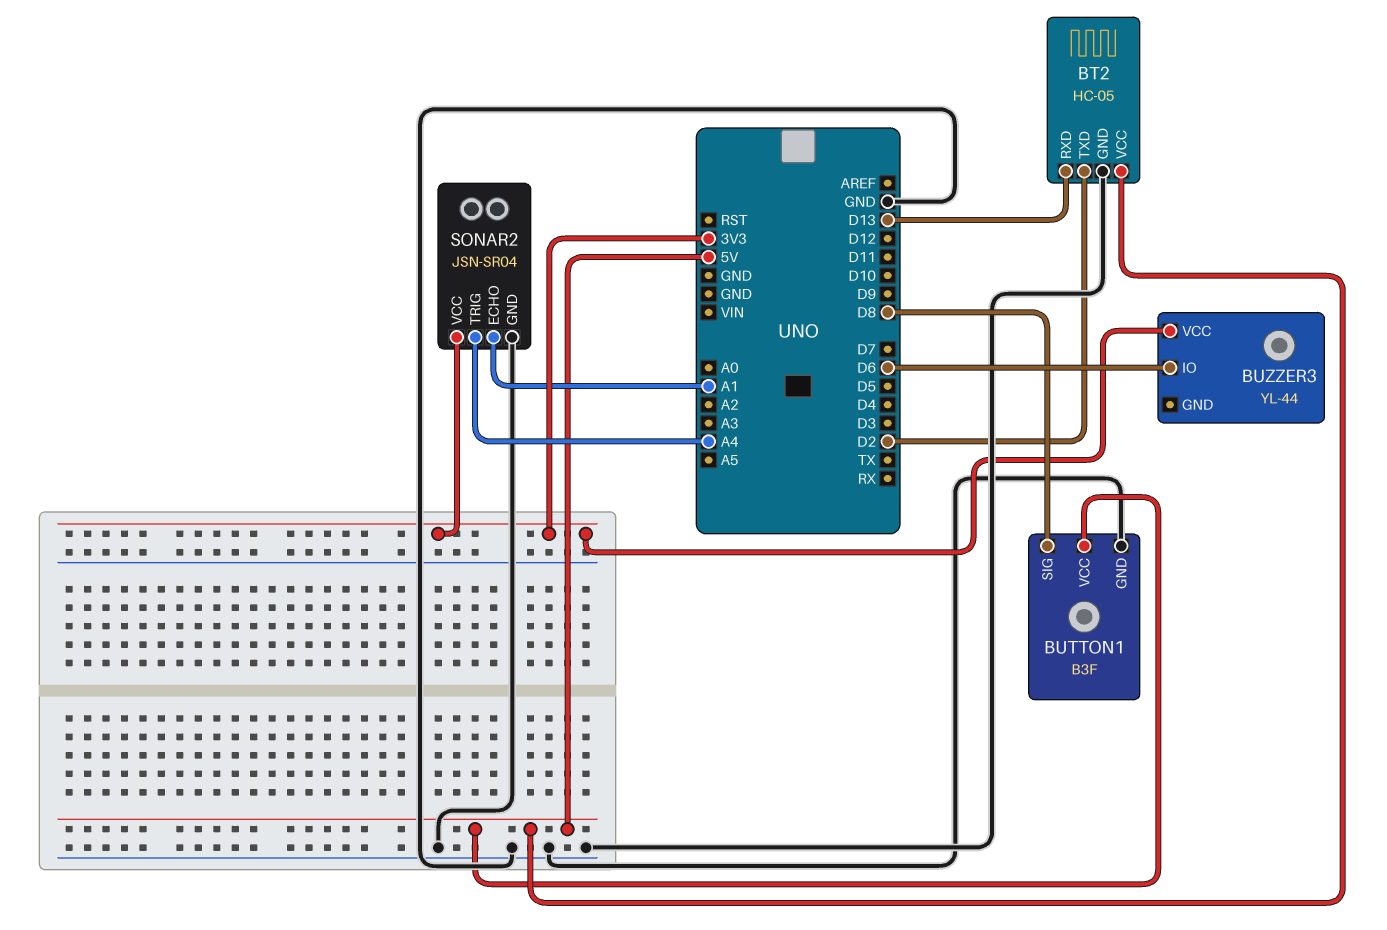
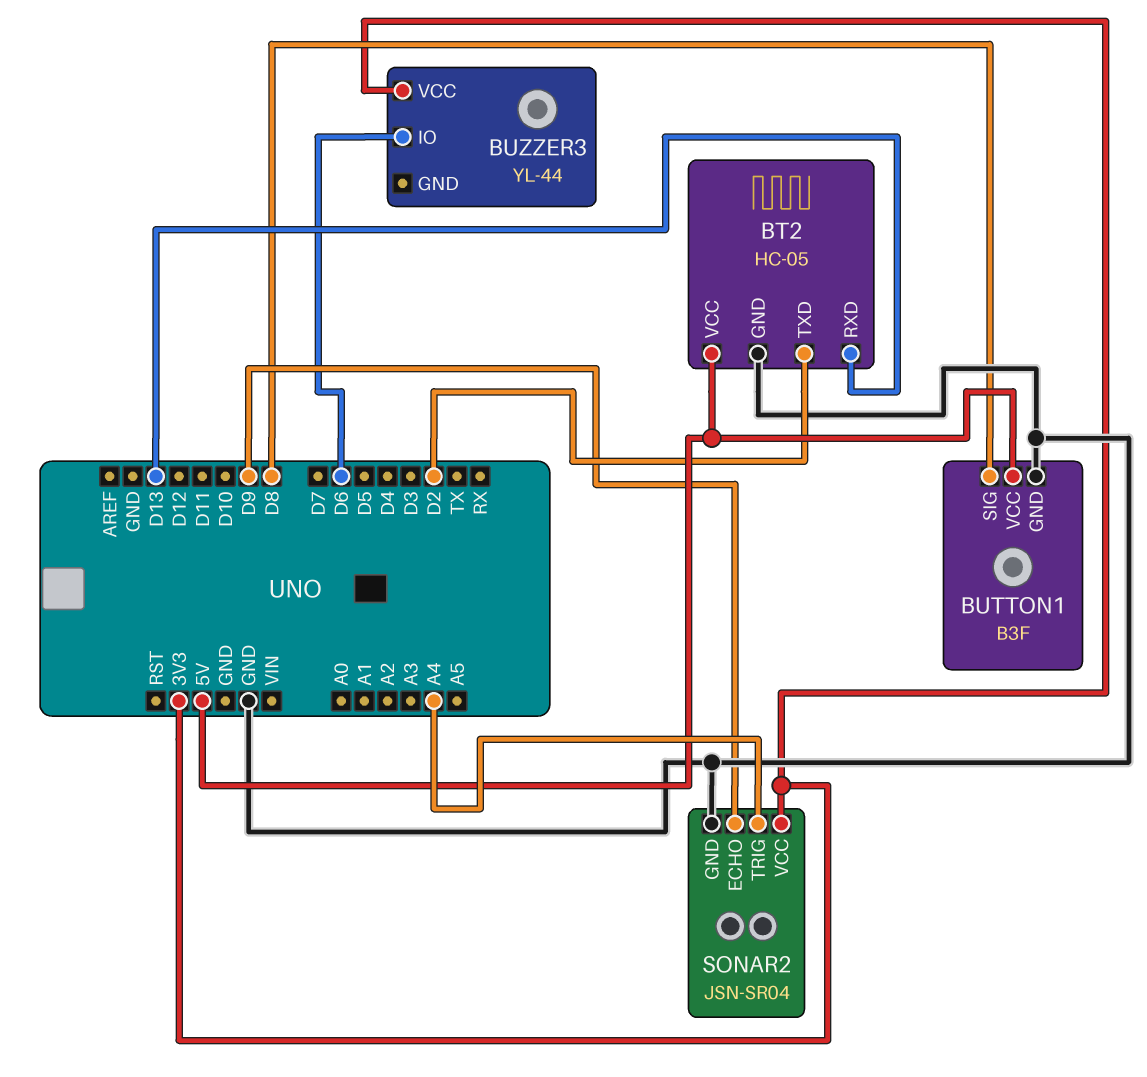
SONAR2 pin ECHO: A1 -> D9

